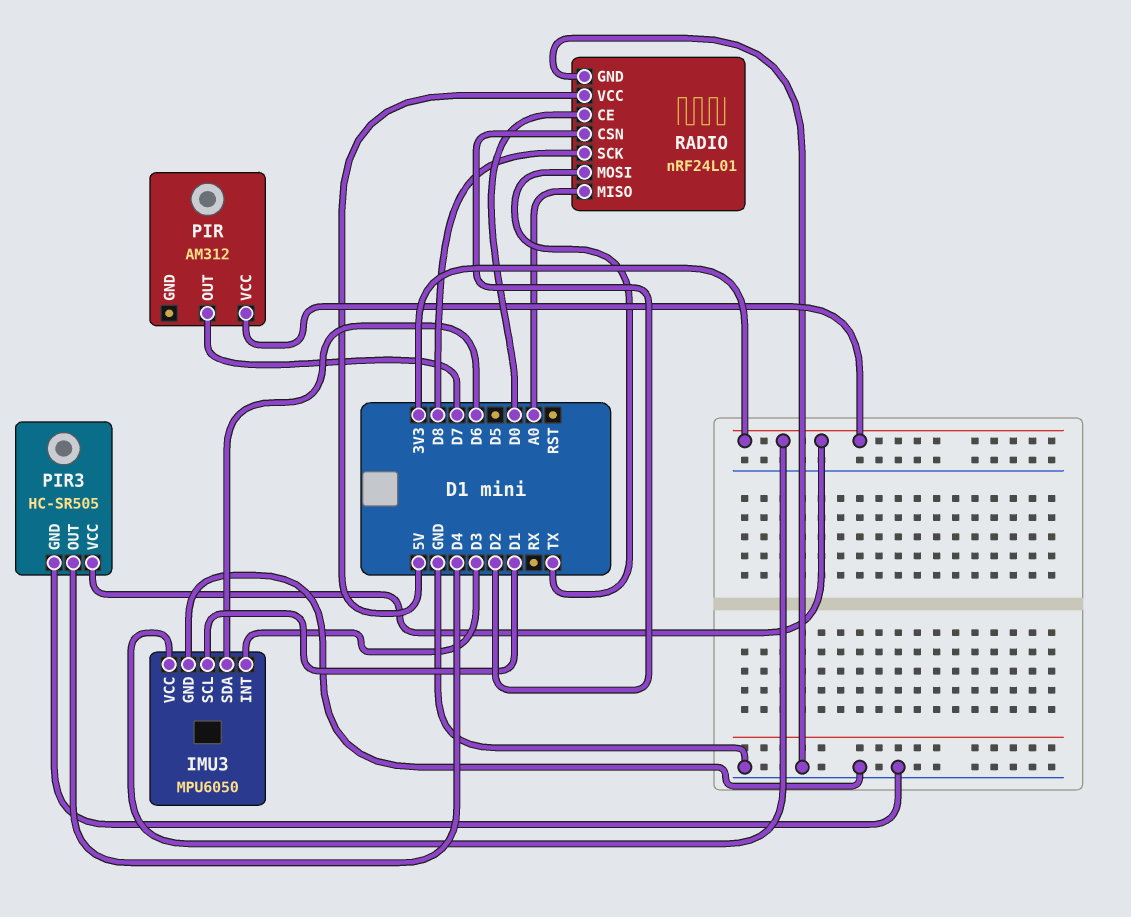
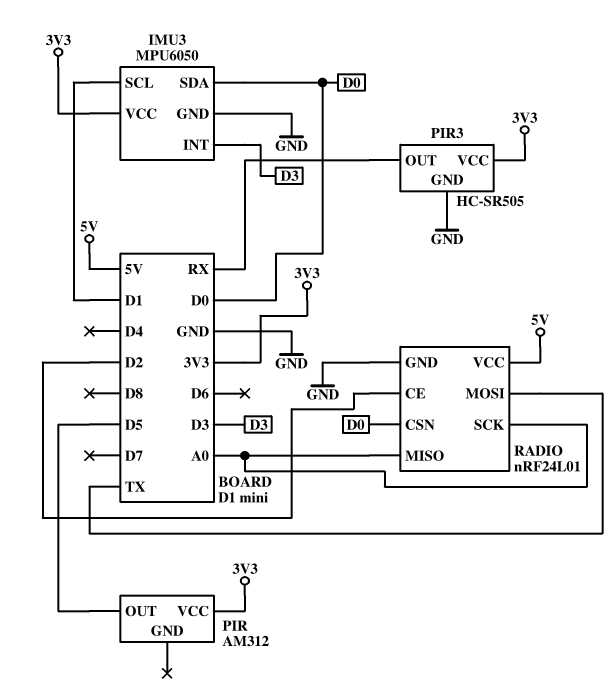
IMU3 pin SDA: D6 -> D0
PIR pin OUT: D7 -> D5
PIR3 pin OUT: D4 -> RX
RADIO pin CE: D0 -> D2
RADIO pin CSN: D2 -> D0
RADIO pin SCK: D8 -> A0

